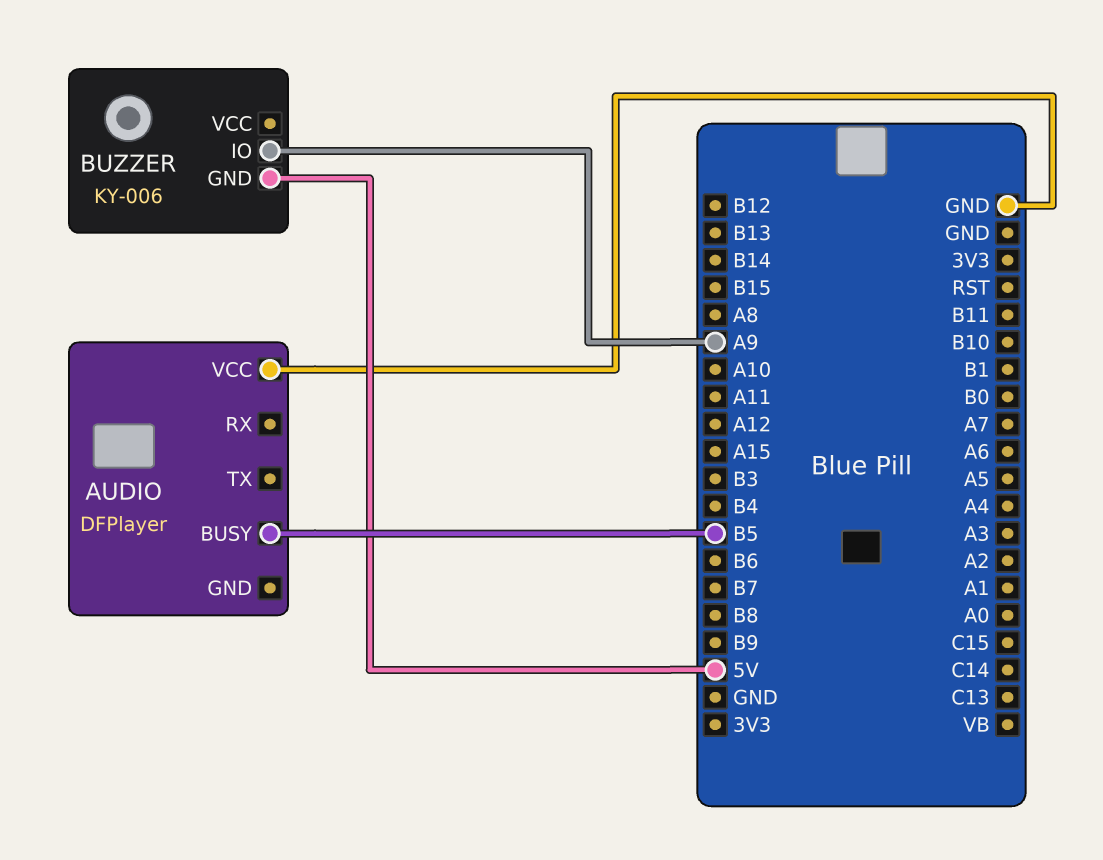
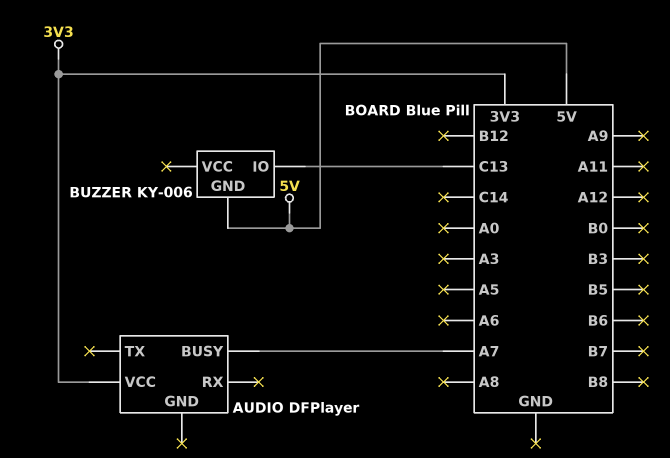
AUDIO pin BUSY: B5 -> A7
AUDIO pin VCC: GND -> 3V3
BUZZER pin IO: A9 -> C13

